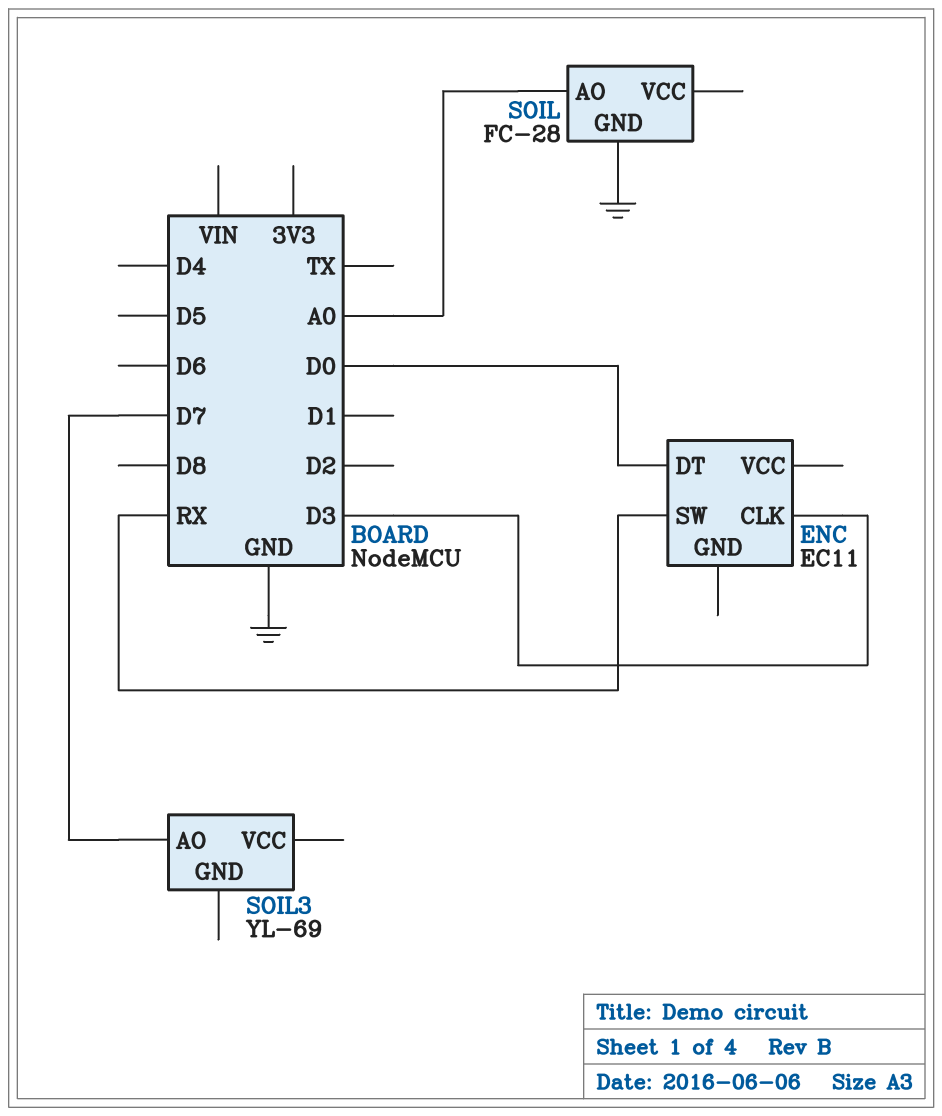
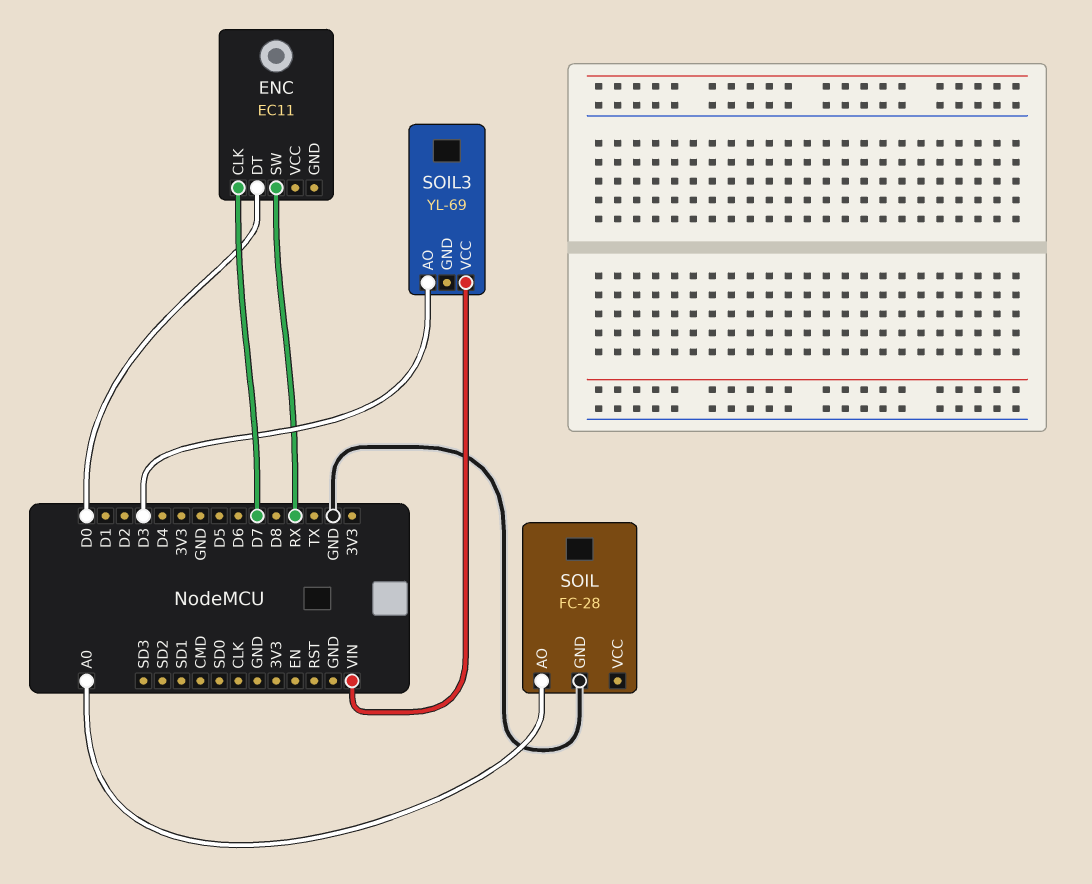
ENC pin CLK: D3 -> D7
SOIL3 pin AO: D7 -> D3
SOIL3 pin VCC: none -> VIN

